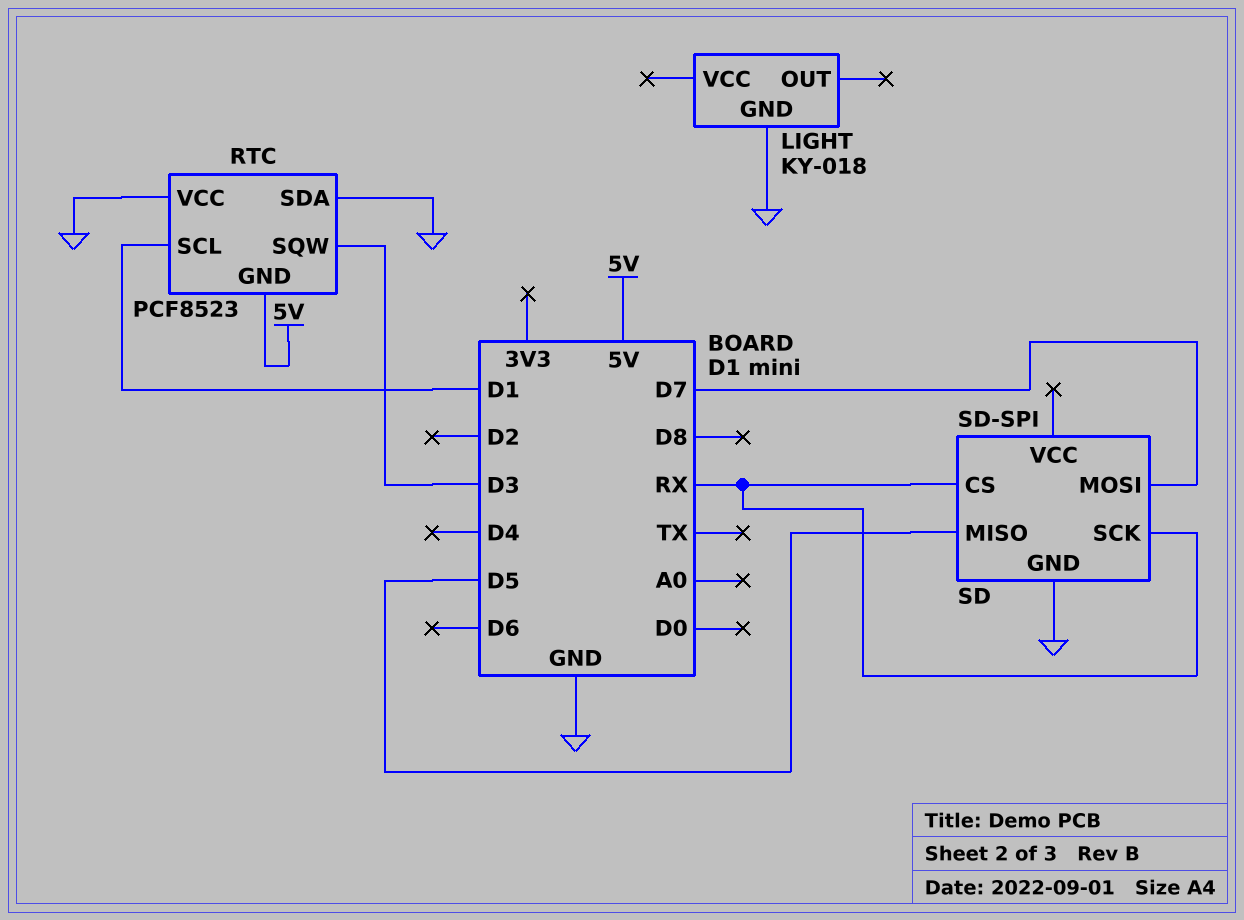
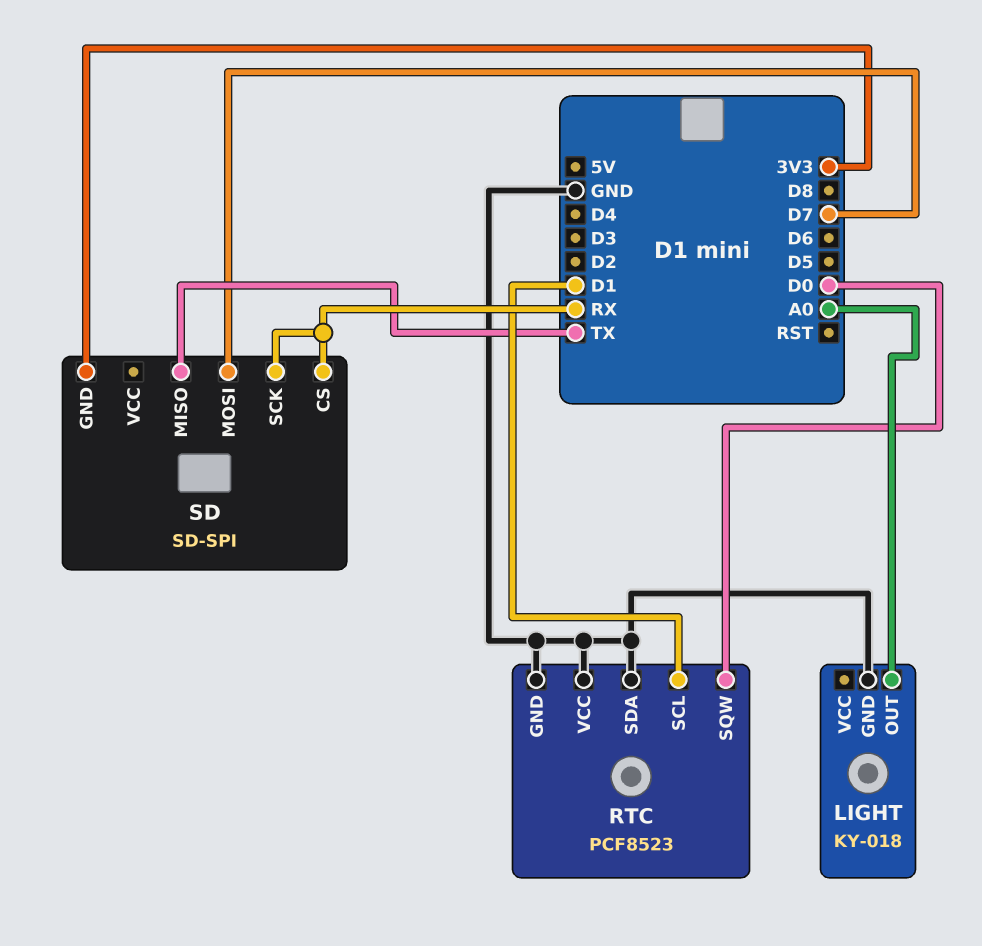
LIGHT pin OUT: none -> A0
RTC pin GND: 5V -> GND
RTC pin SQW: D3 -> D0
SD pin GND: GND -> 3V3
SD pin MISO: D5 -> TX

